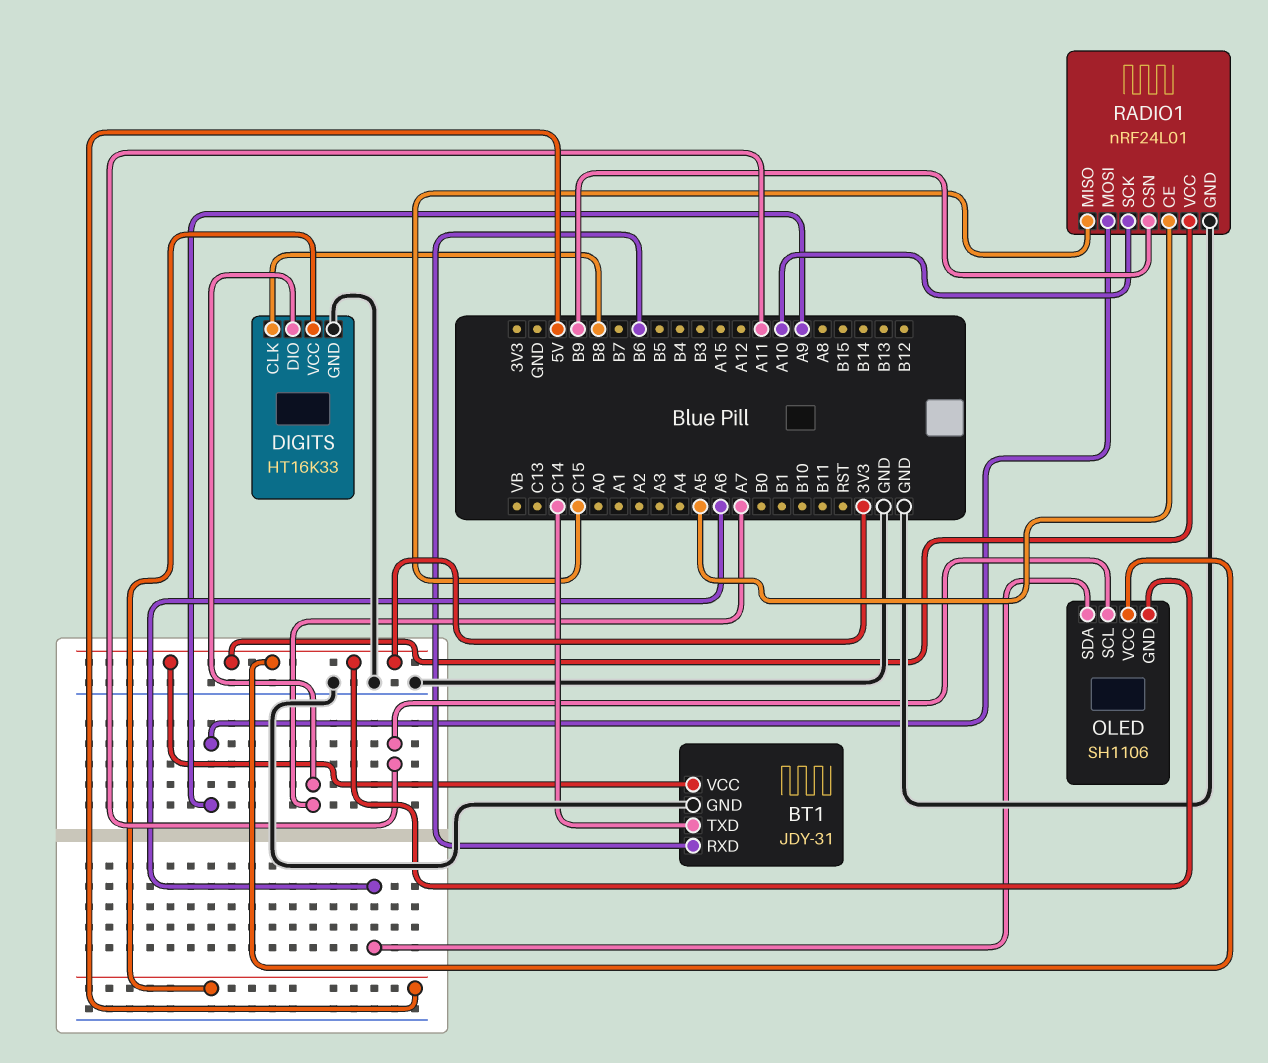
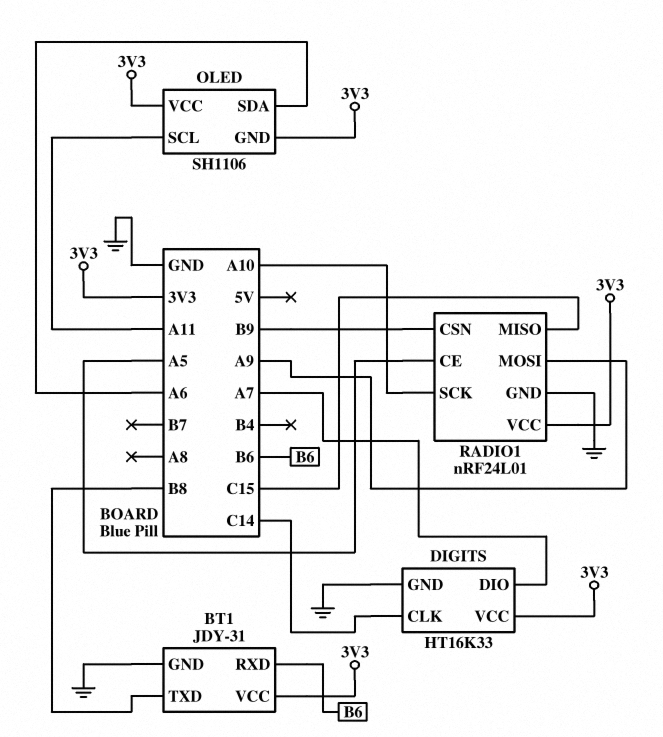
BT1 pin TXD: C14 -> B8
DIGITS pin CLK: B8 -> C14
DIGITS pin VCC: 5V -> 3V3

